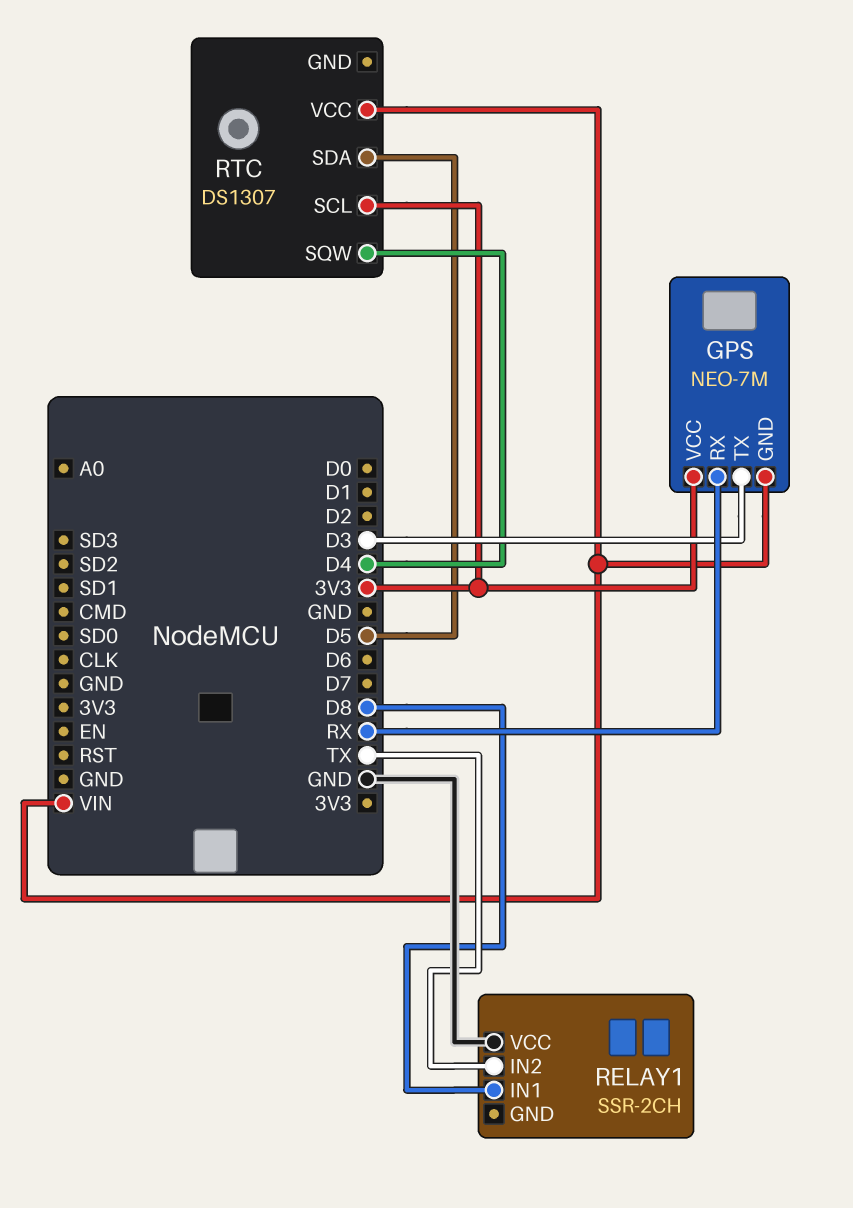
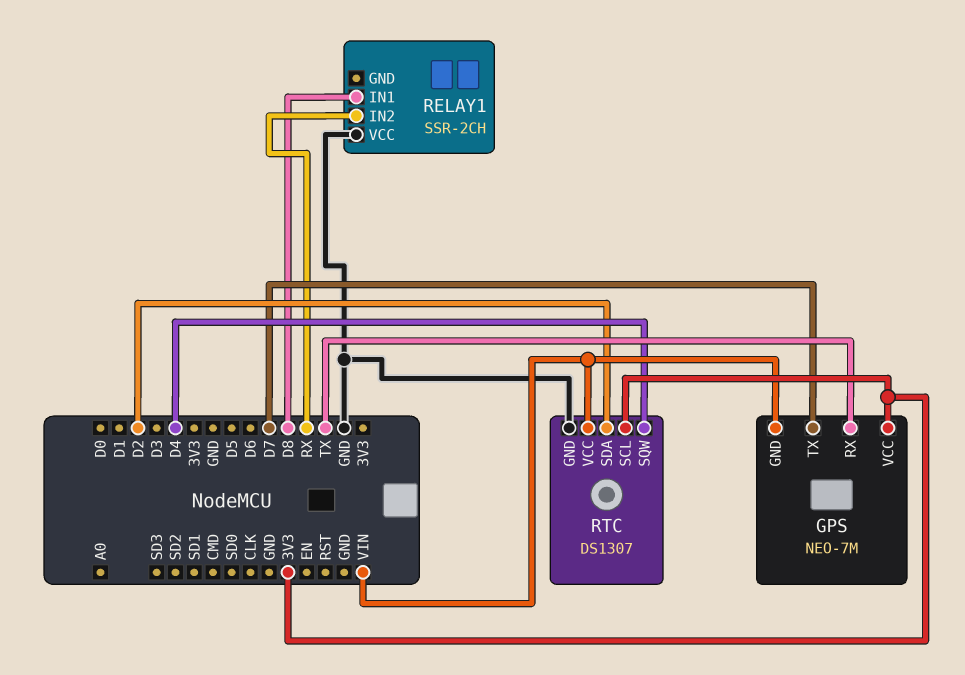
GPS pin RX: RX -> TX
GPS pin TX: D3 -> D7
RELAY1 pin IN2: TX -> RX
RTC pin GND: none -> GND
RTC pin SDA: D5 -> D2

